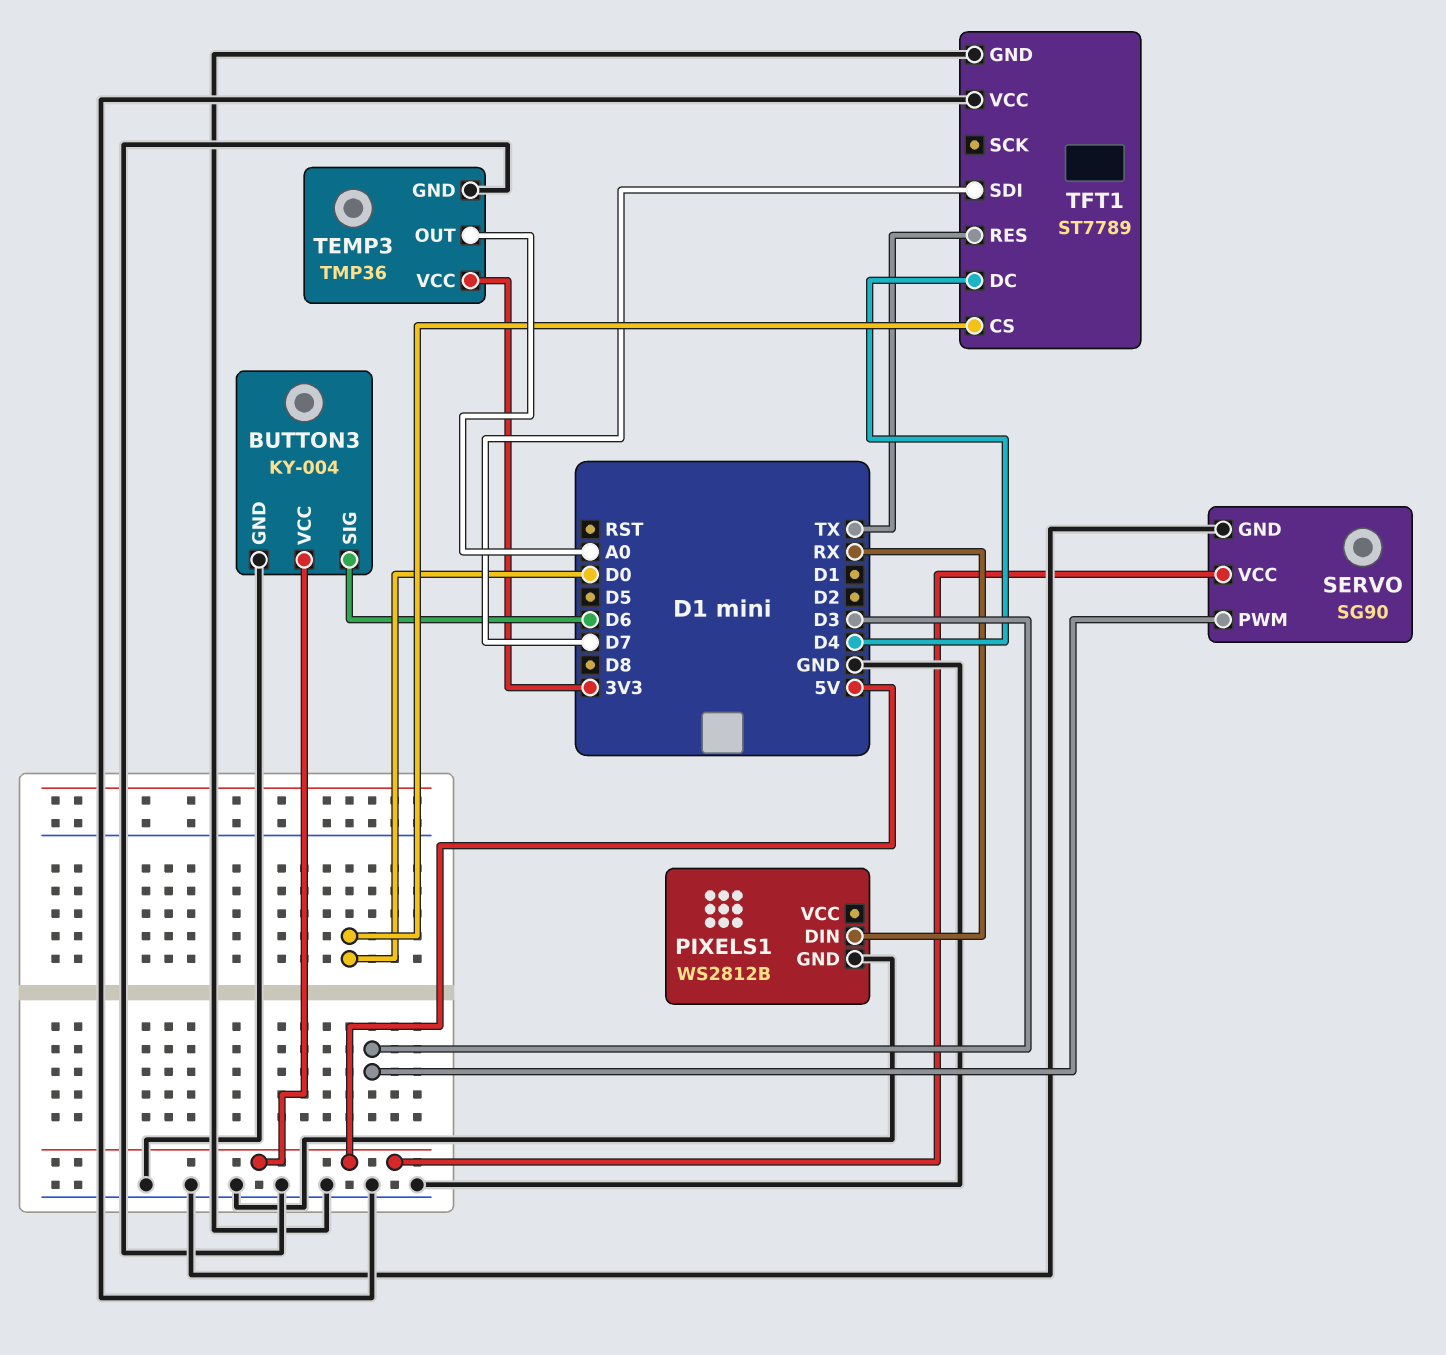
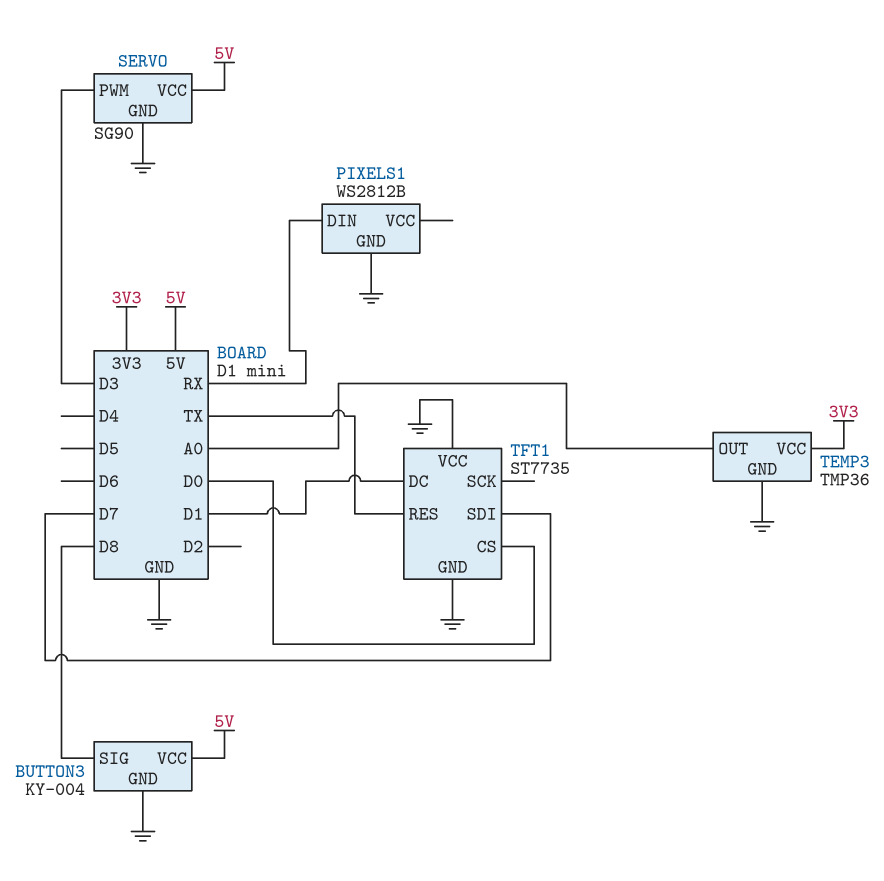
BUTTON3 pin SIG: D6 -> D8
TFT1: ST7789 -> ST7735
TFT1 pin DC: D4 -> D1

